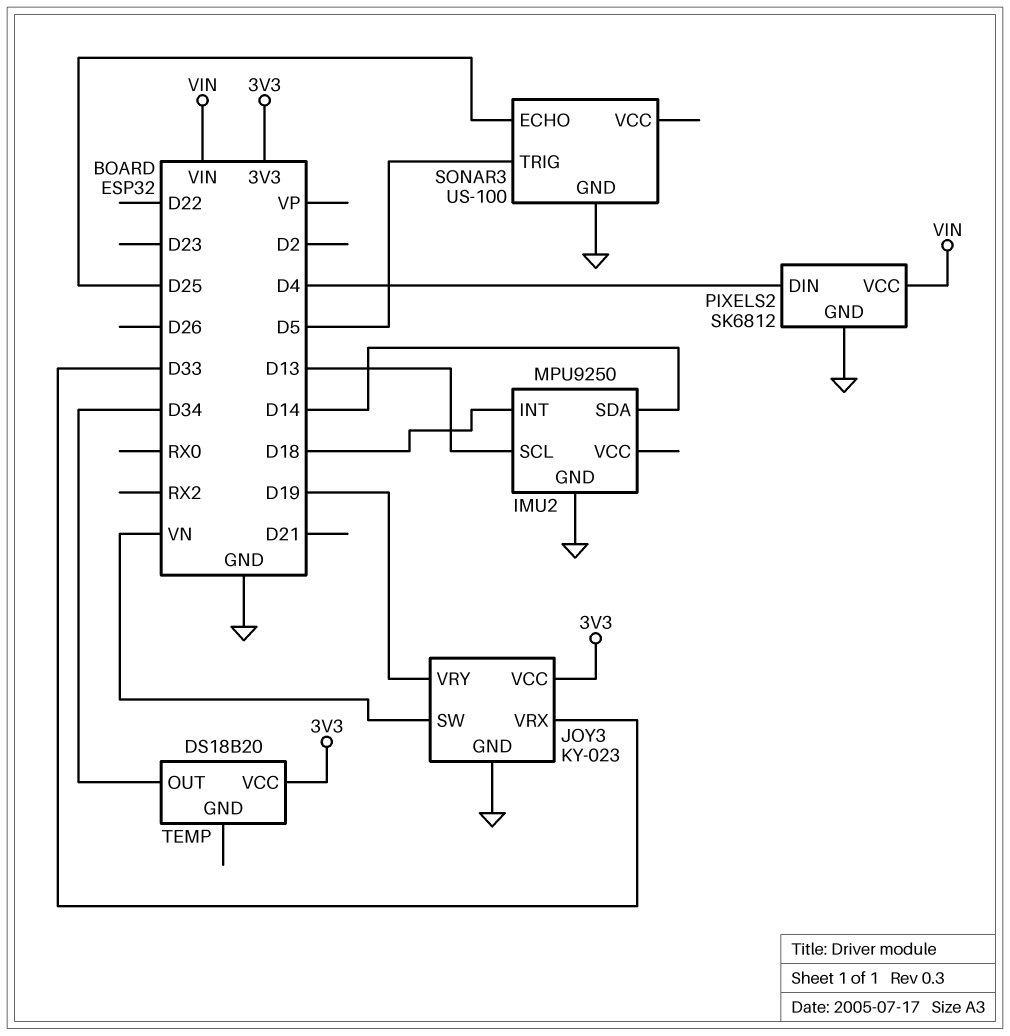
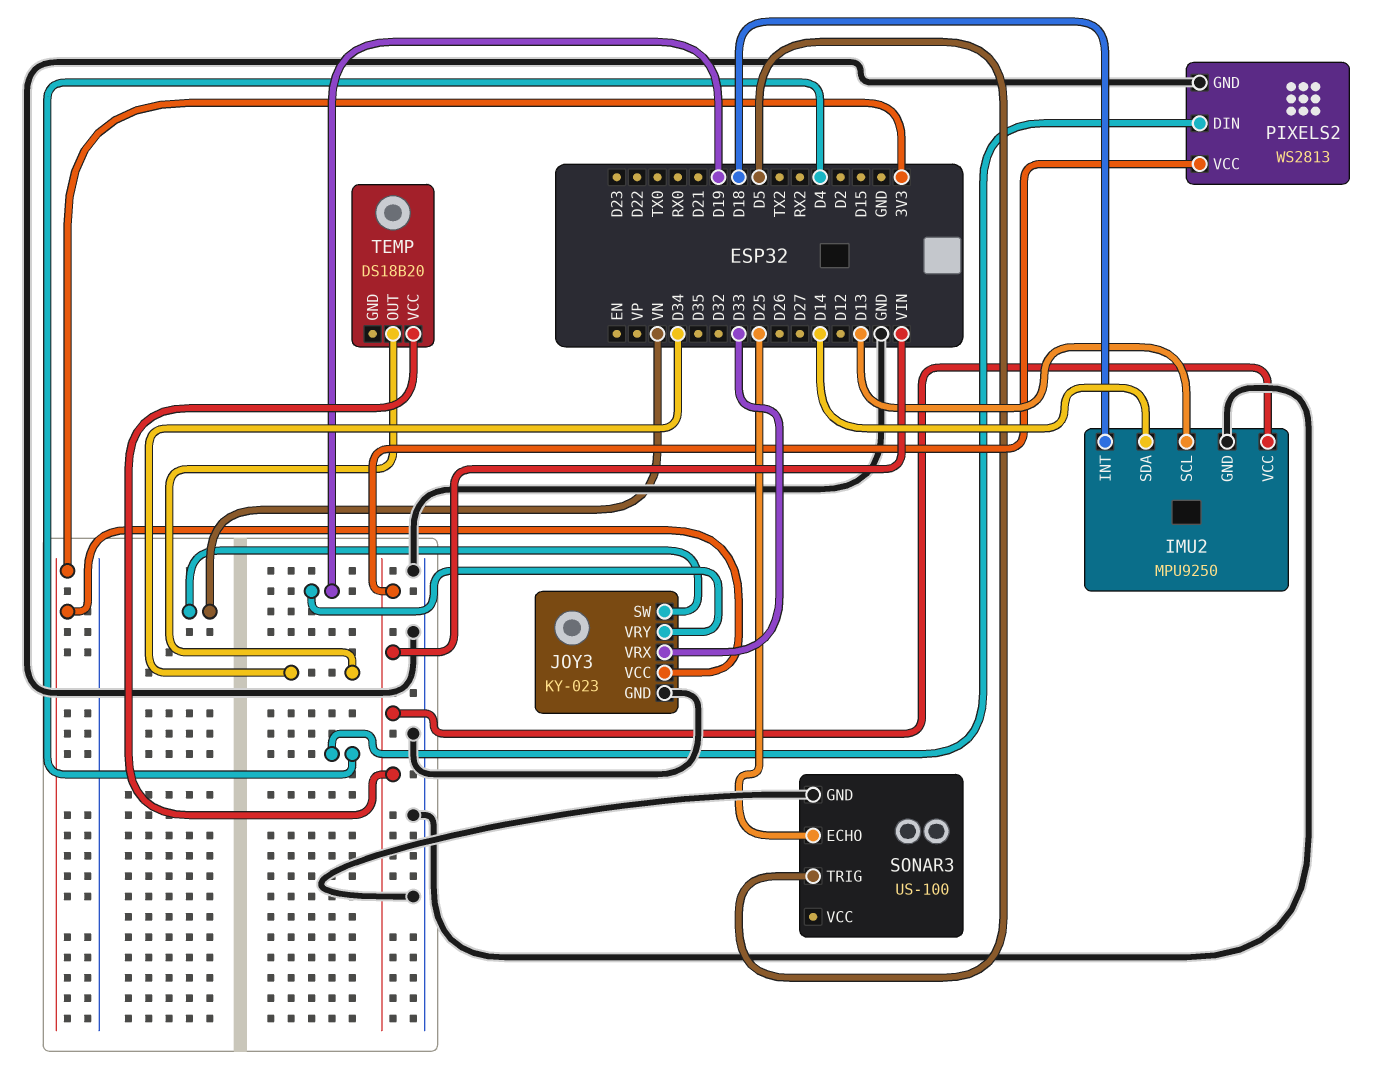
IMU2 pin VCC: none -> VIN
PIXELS2: SK6812 -> WS2813
TEMP pin VCC: 3V3 -> VIN

